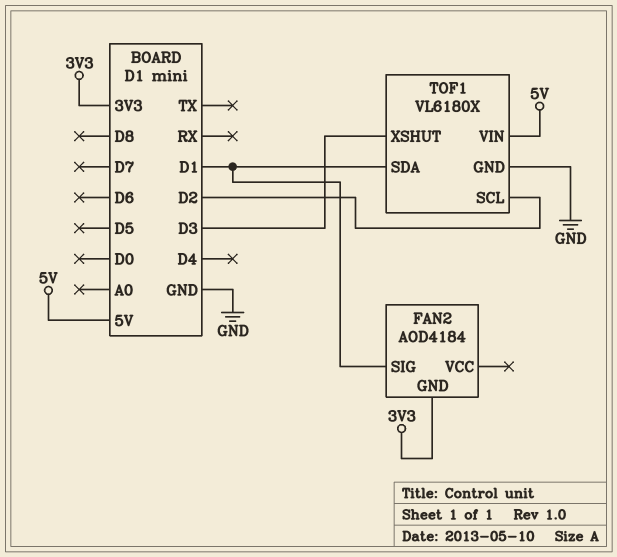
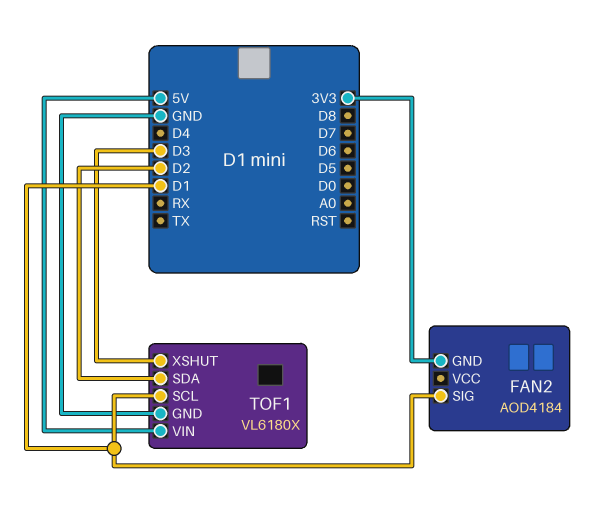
TOF1 pin SCL: D2 -> D1
TOF1 pin SDA: D1 -> D2

